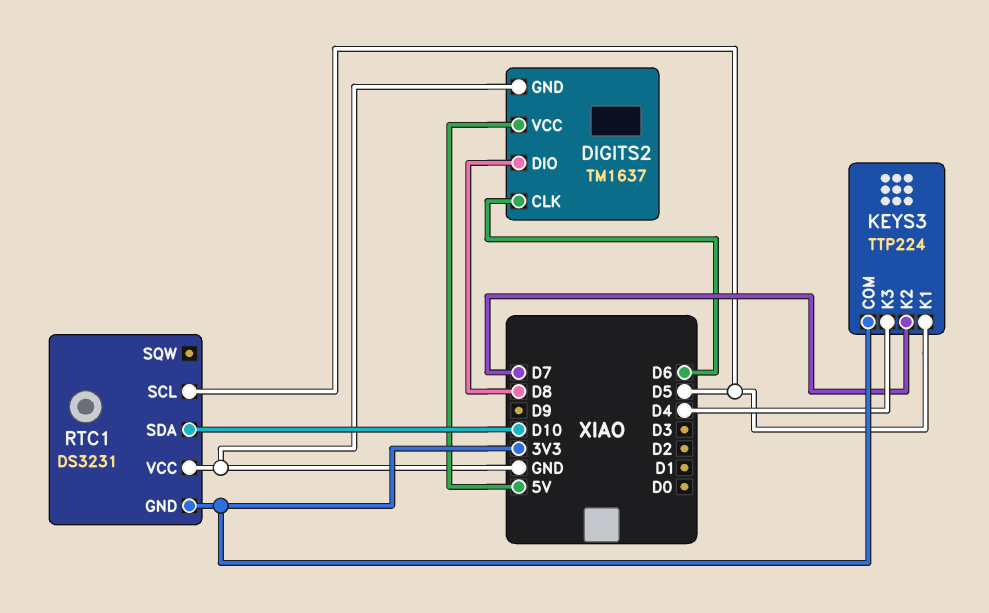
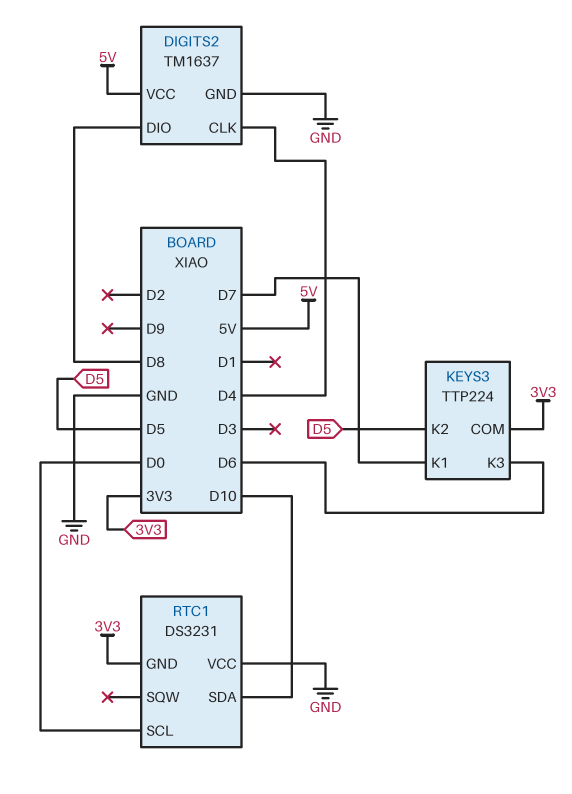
DIGITS2 pin CLK: D6 -> D4
KEYS3 pin K1: D5 -> D7
KEYS3 pin K2: D7 -> D5
KEYS3 pin K3: D4 -> D6
RTC1 pin SCL: D5 -> D0

